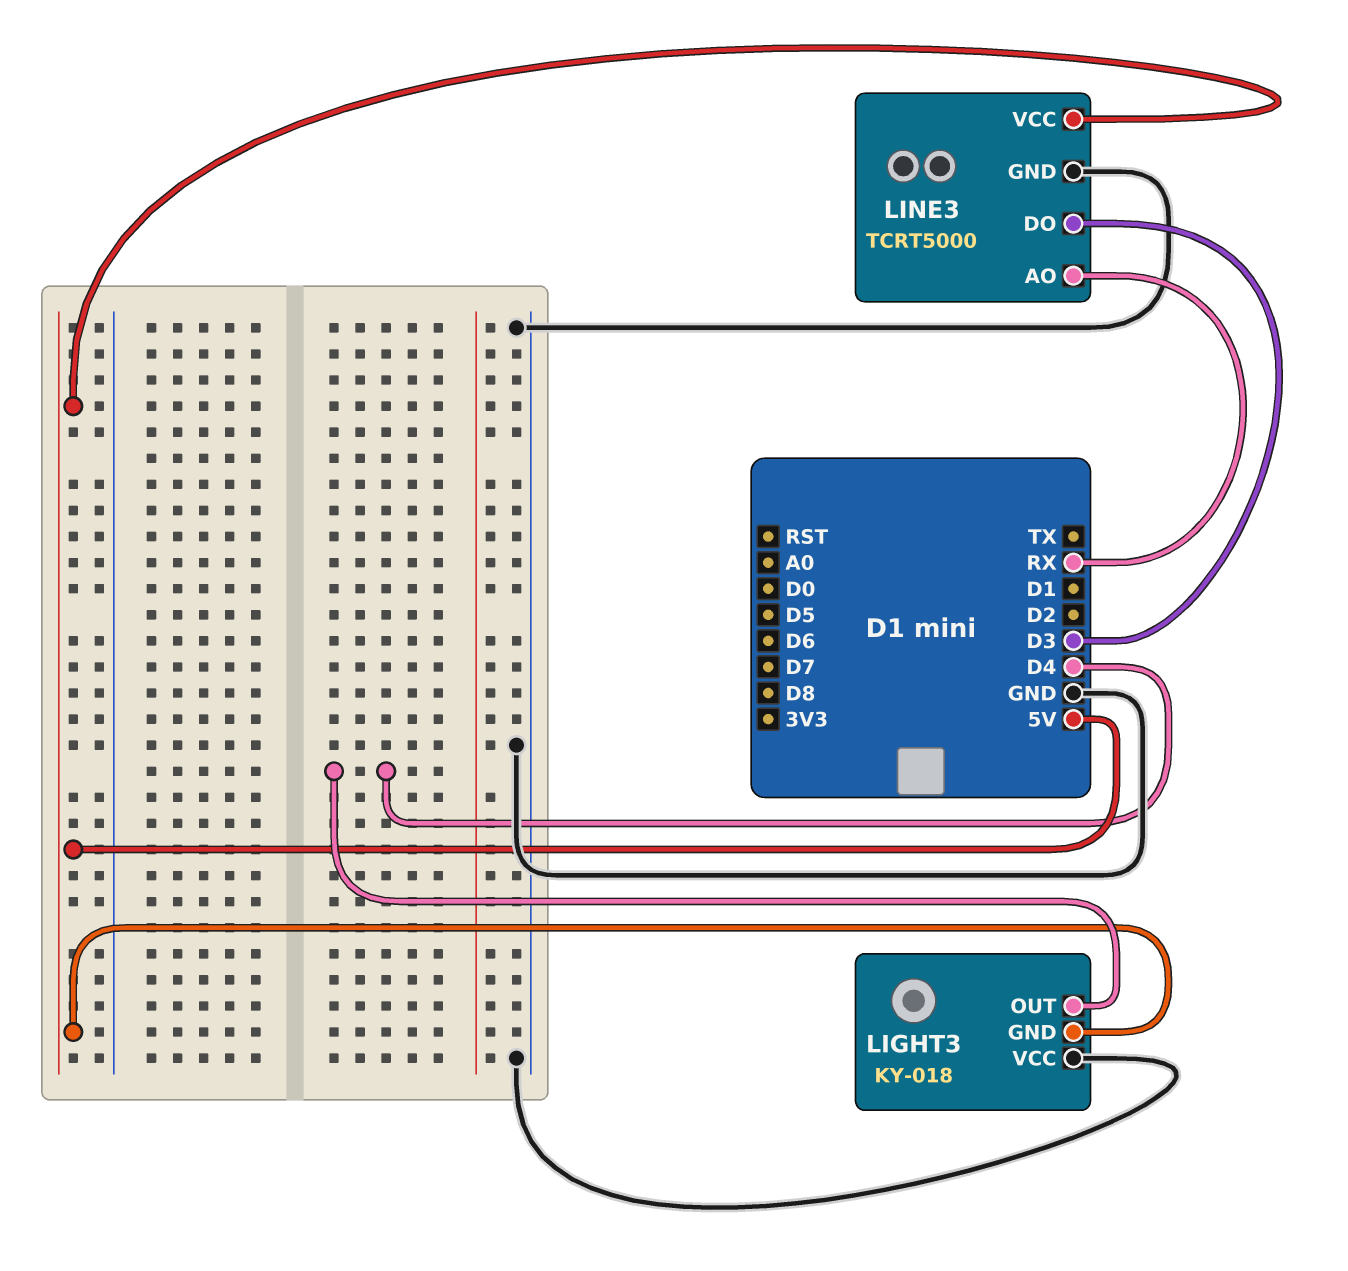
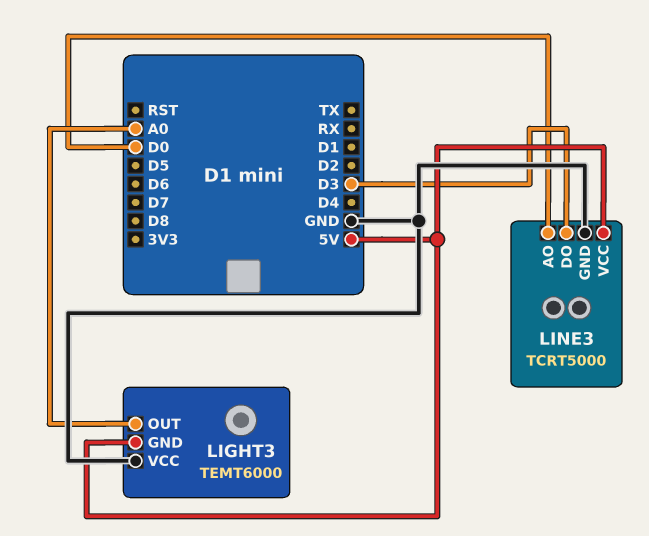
LIGHT3: KY-018 -> TEMT6000
LIGHT3 pin OUT: D4 -> A0
LINE3 pin AO: RX -> D0

